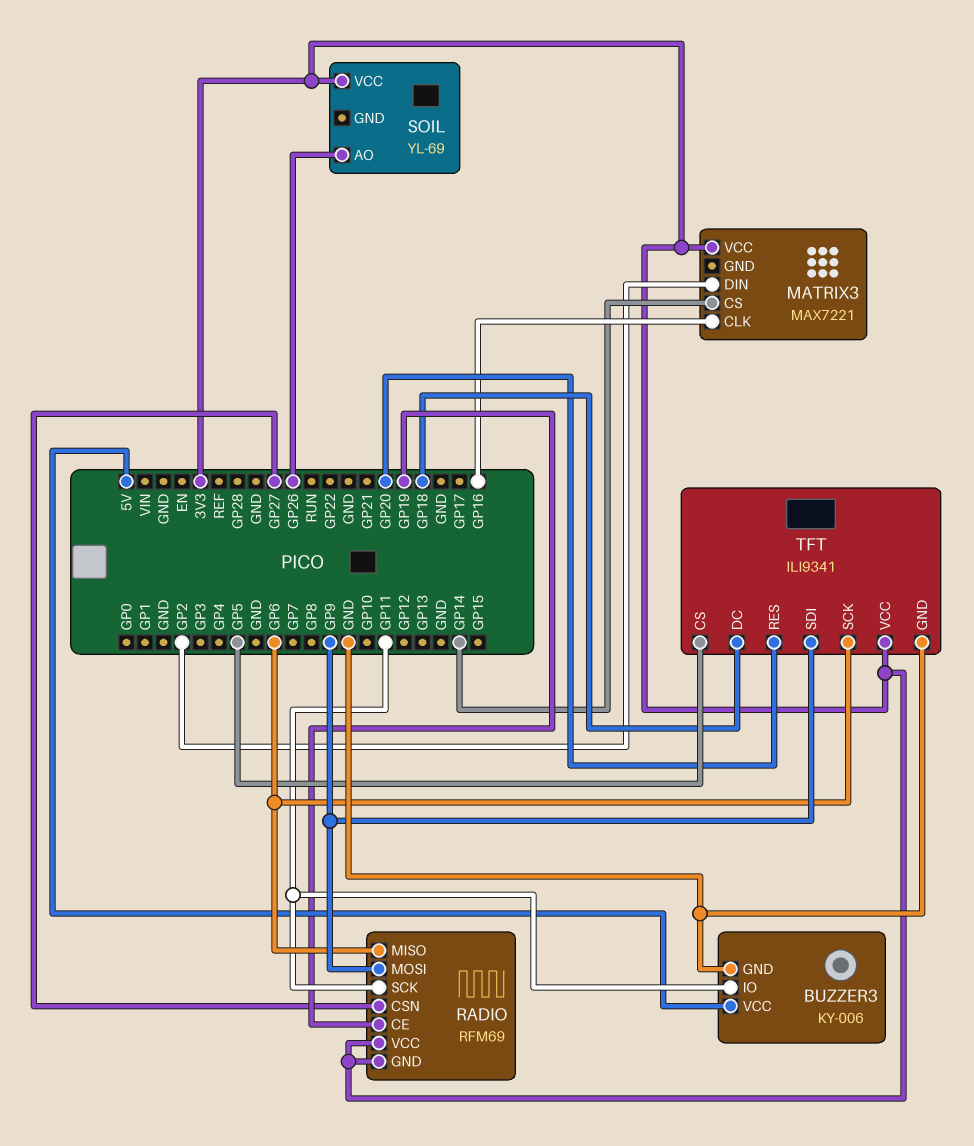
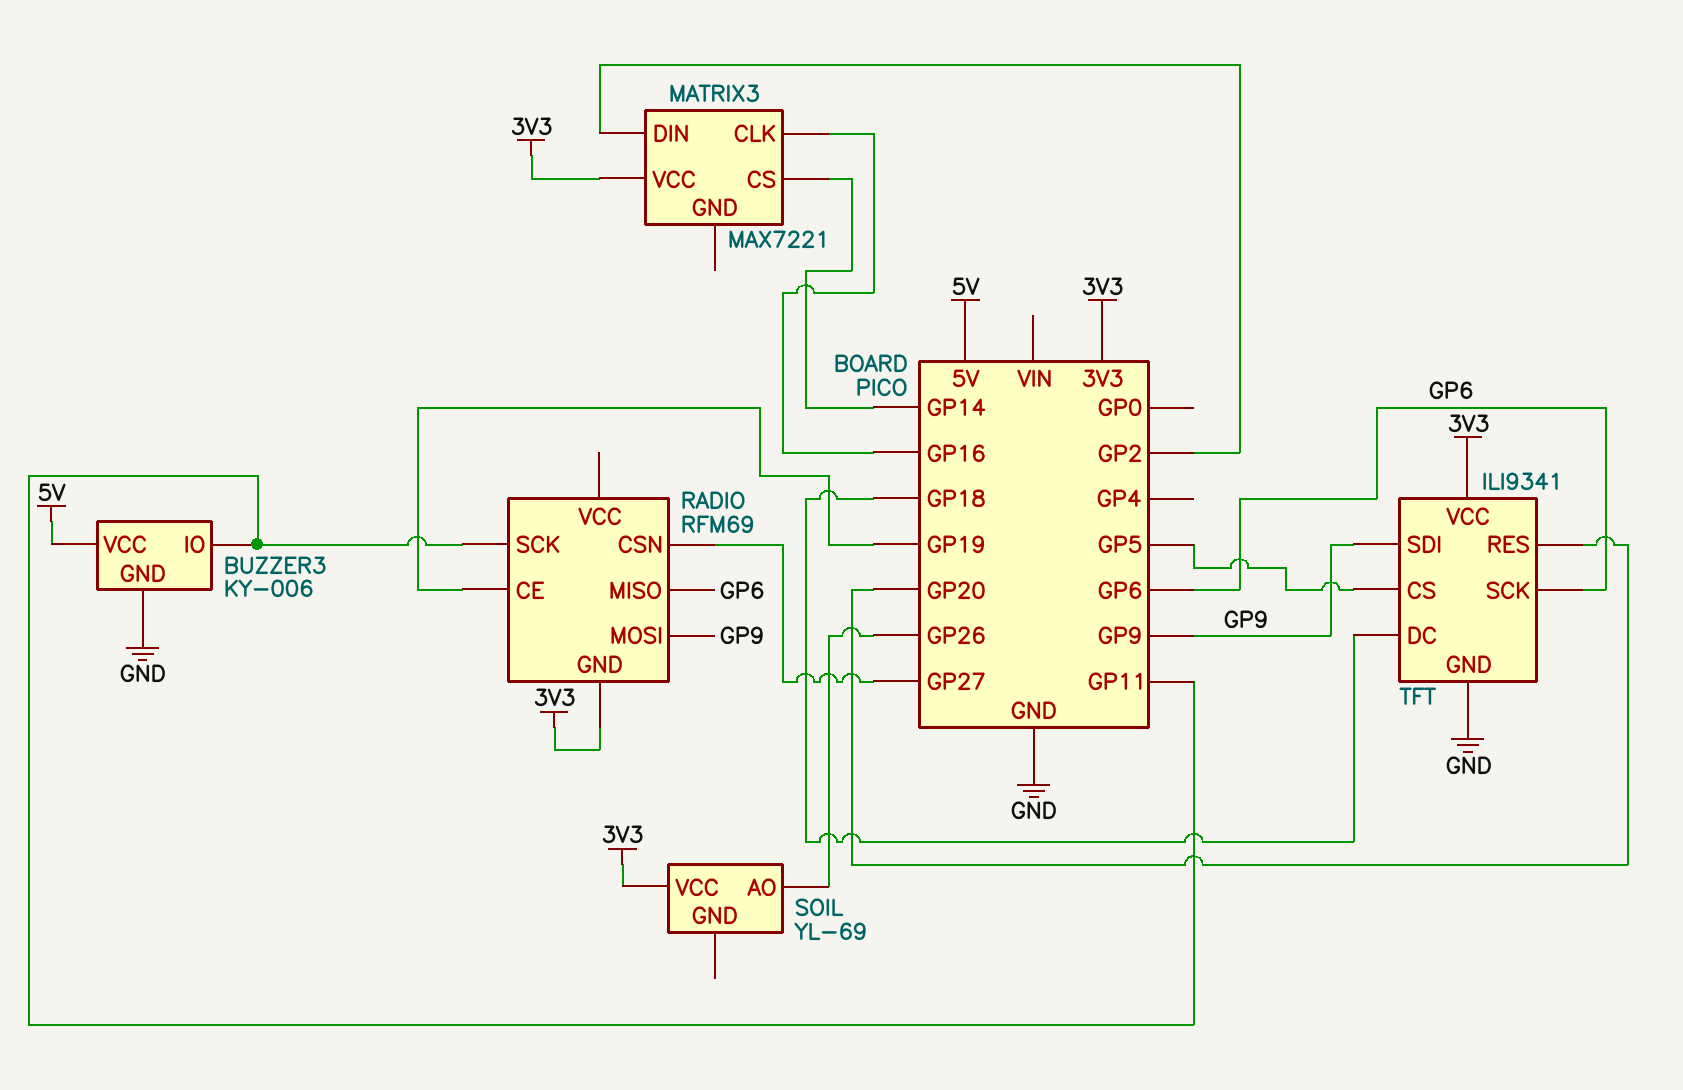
RADIO pin VCC: 3V3 -> none

